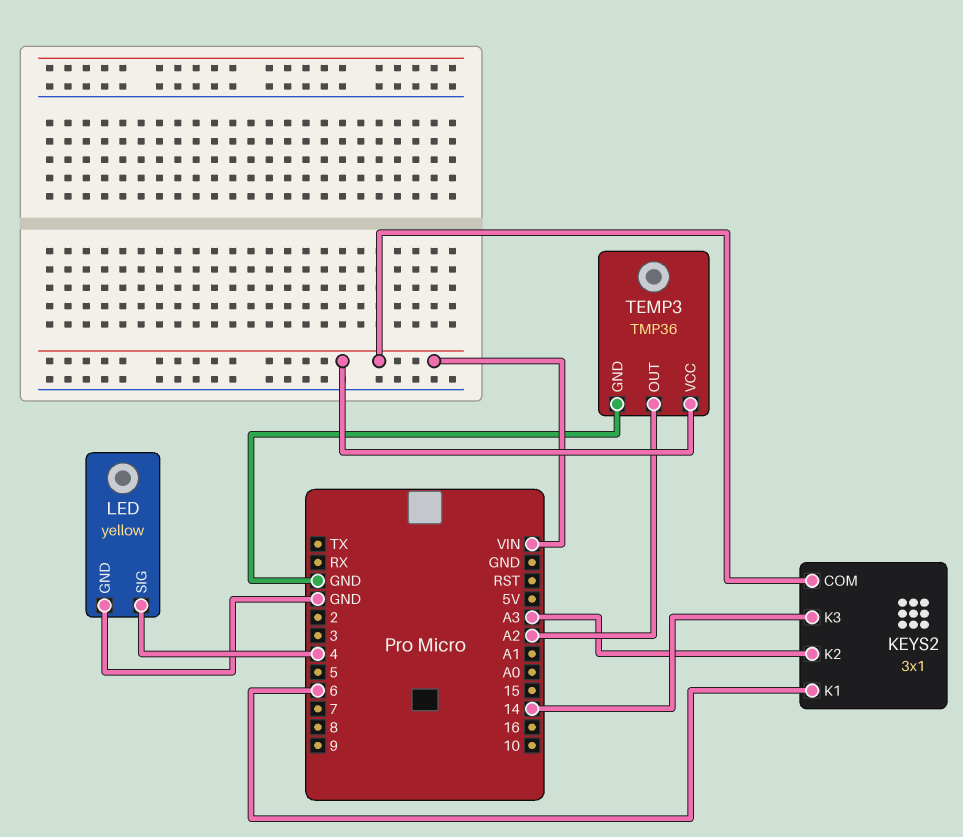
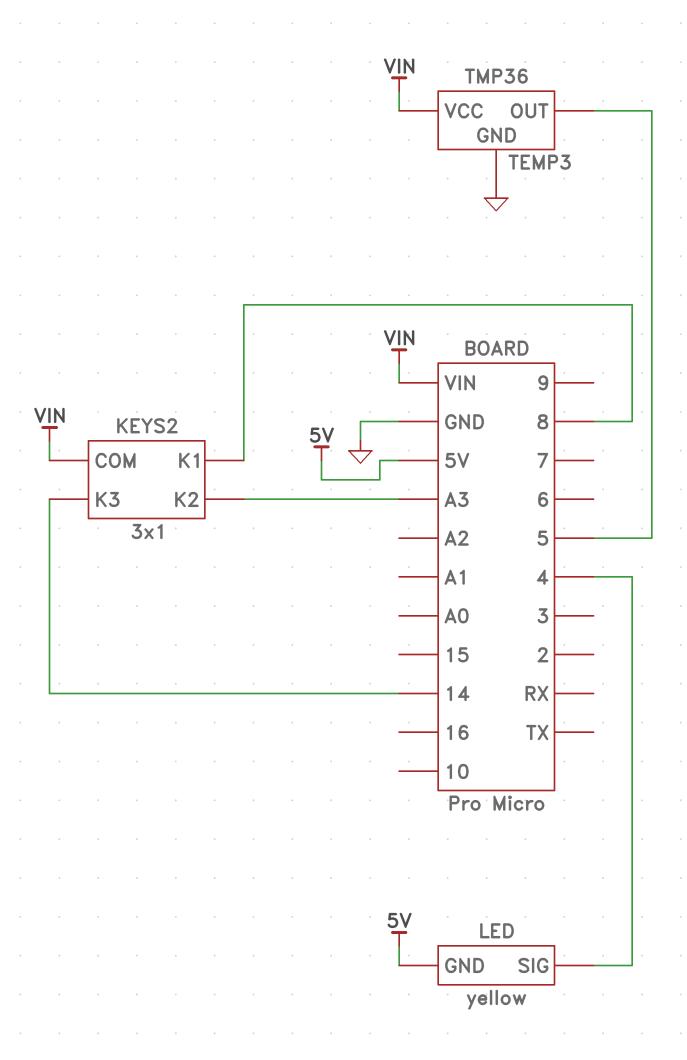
KEYS2 pin K1: 6 -> 8
LED pin GND: GND -> 5V
TEMP3 pin OUT: A2 -> 5

